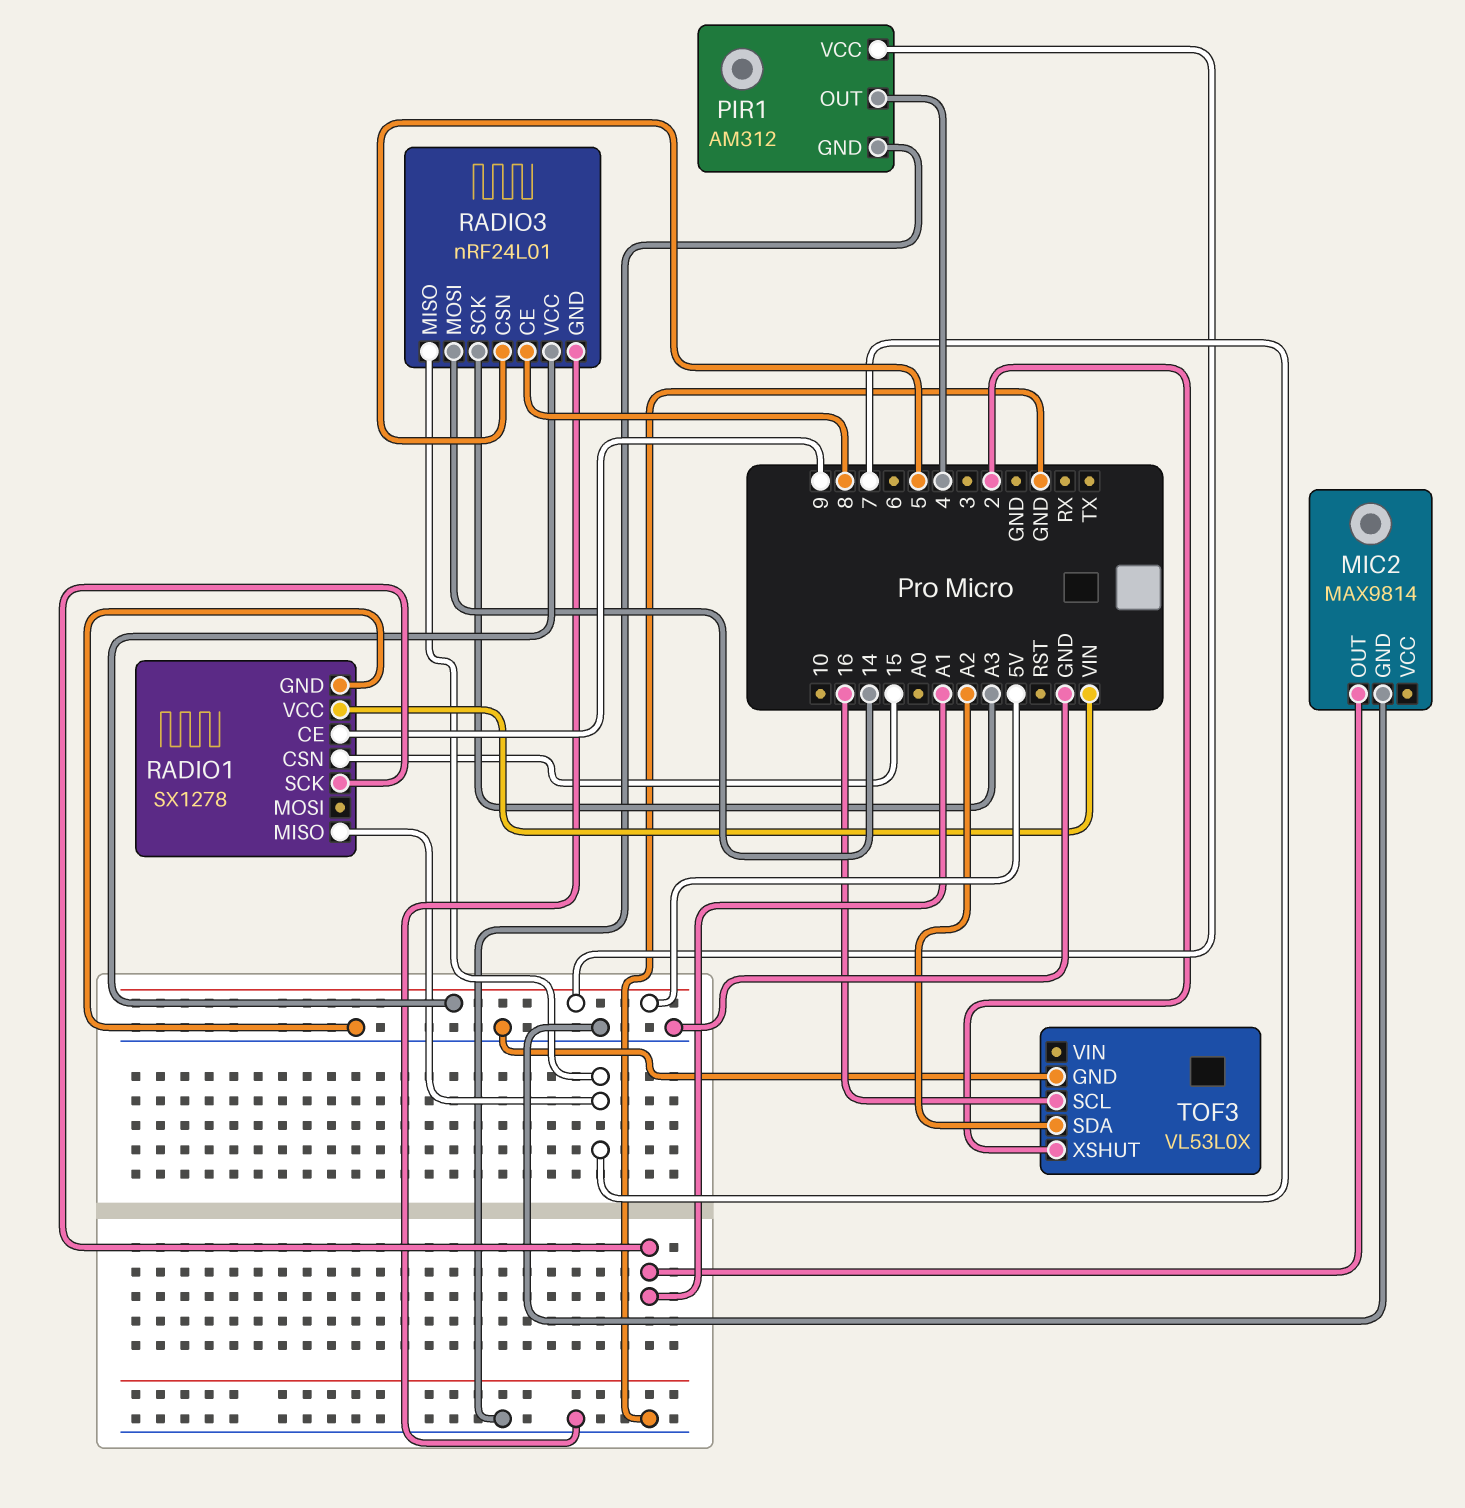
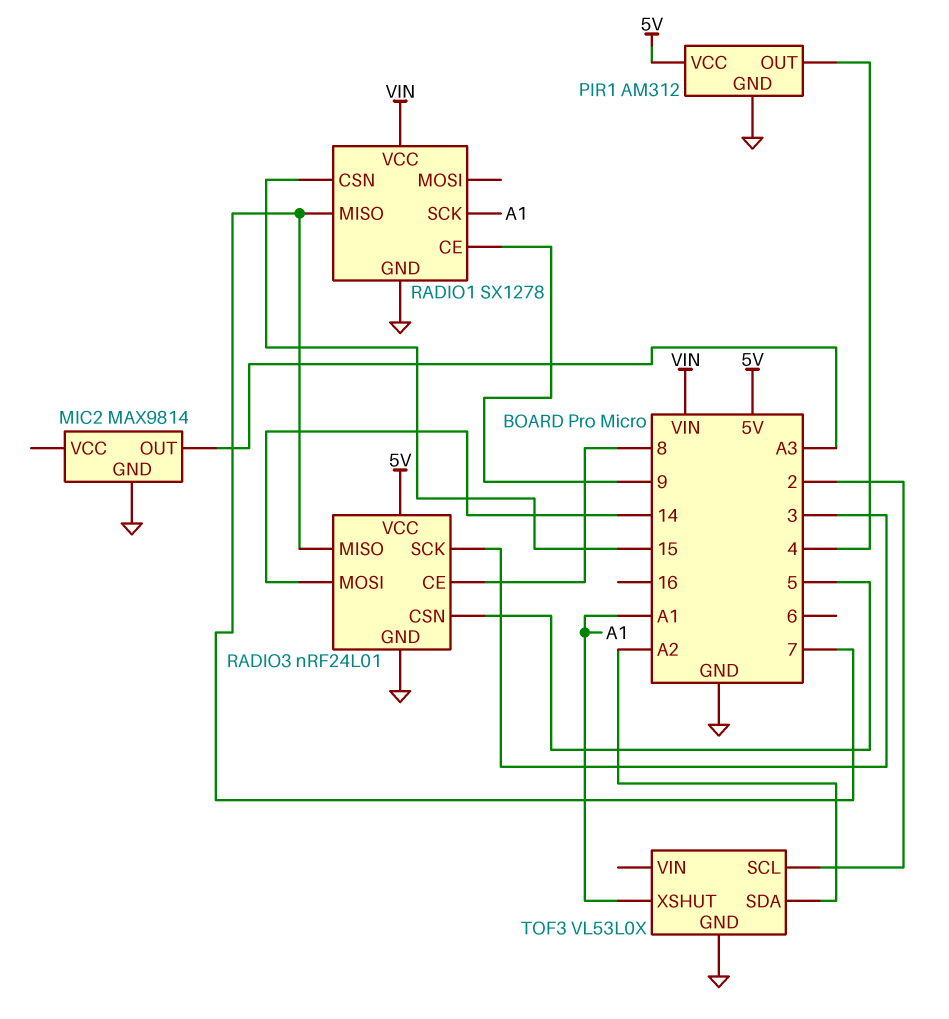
MIC2 pin OUT: A1 -> A3
RADIO3 pin SCK: A3 -> 3
TOF3 pin SCL: 16 -> 2
TOF3 pin XSHUT: 2 -> A1

